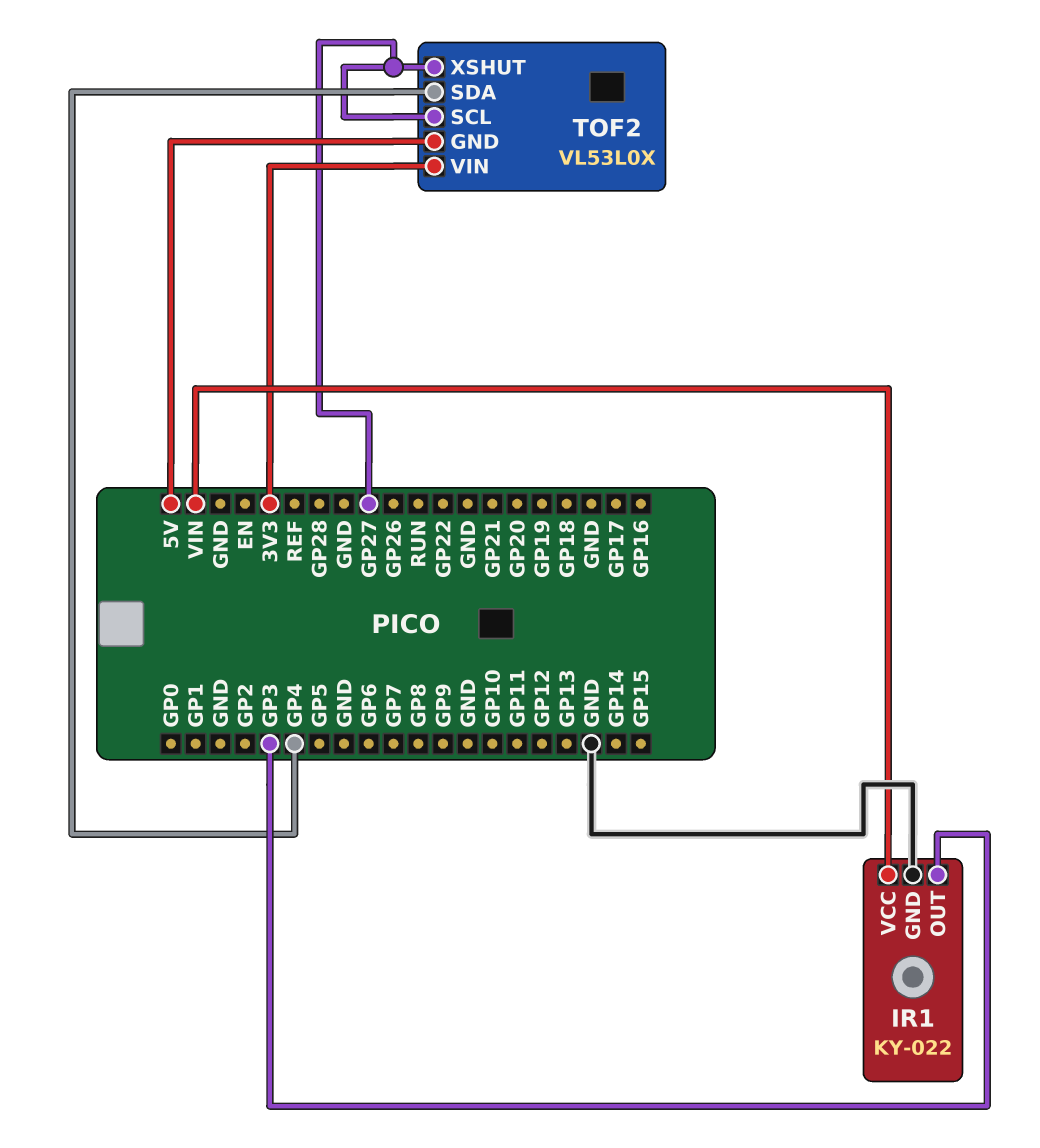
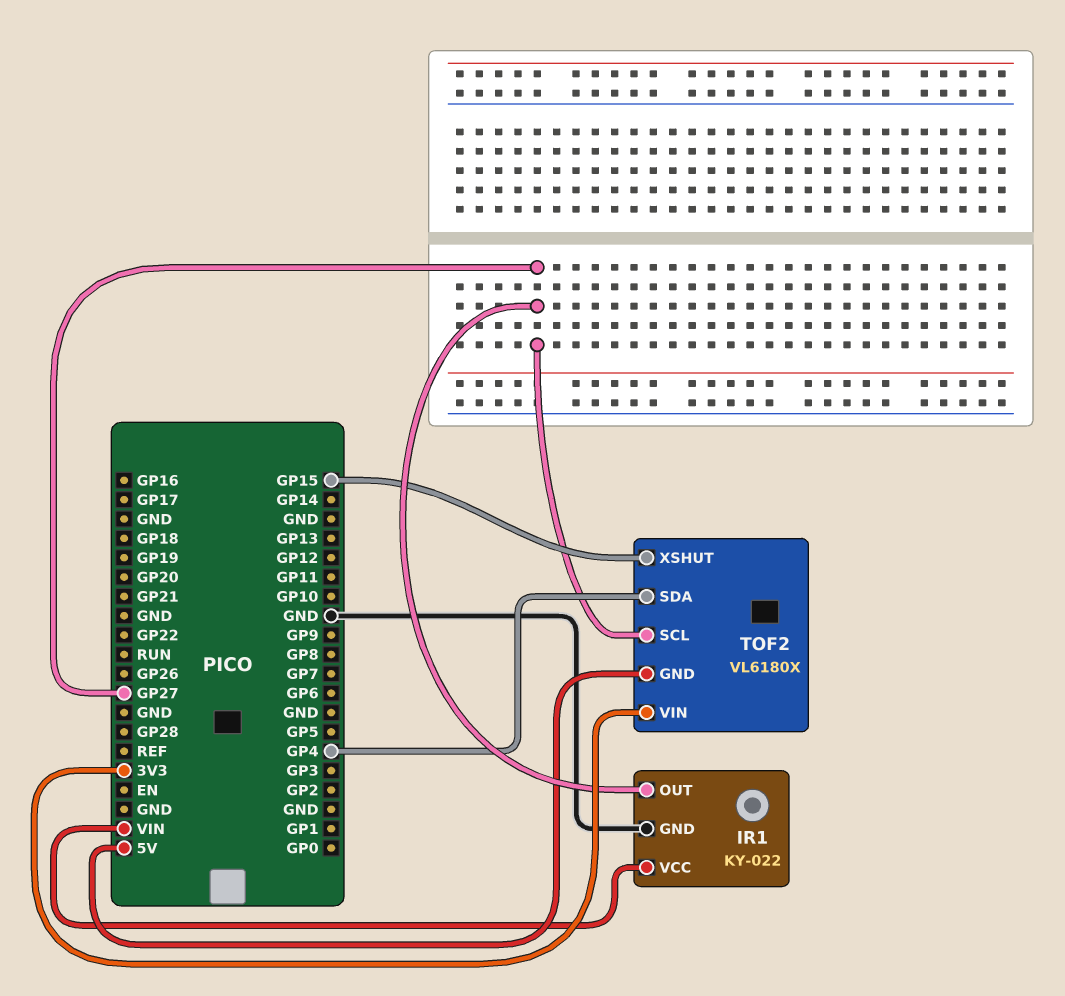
IR1 pin OUT: GP3 -> GP27
TOF2: VL53L0X -> VL6180X
TOF2 pin XSHUT: GP27 -> GP15

